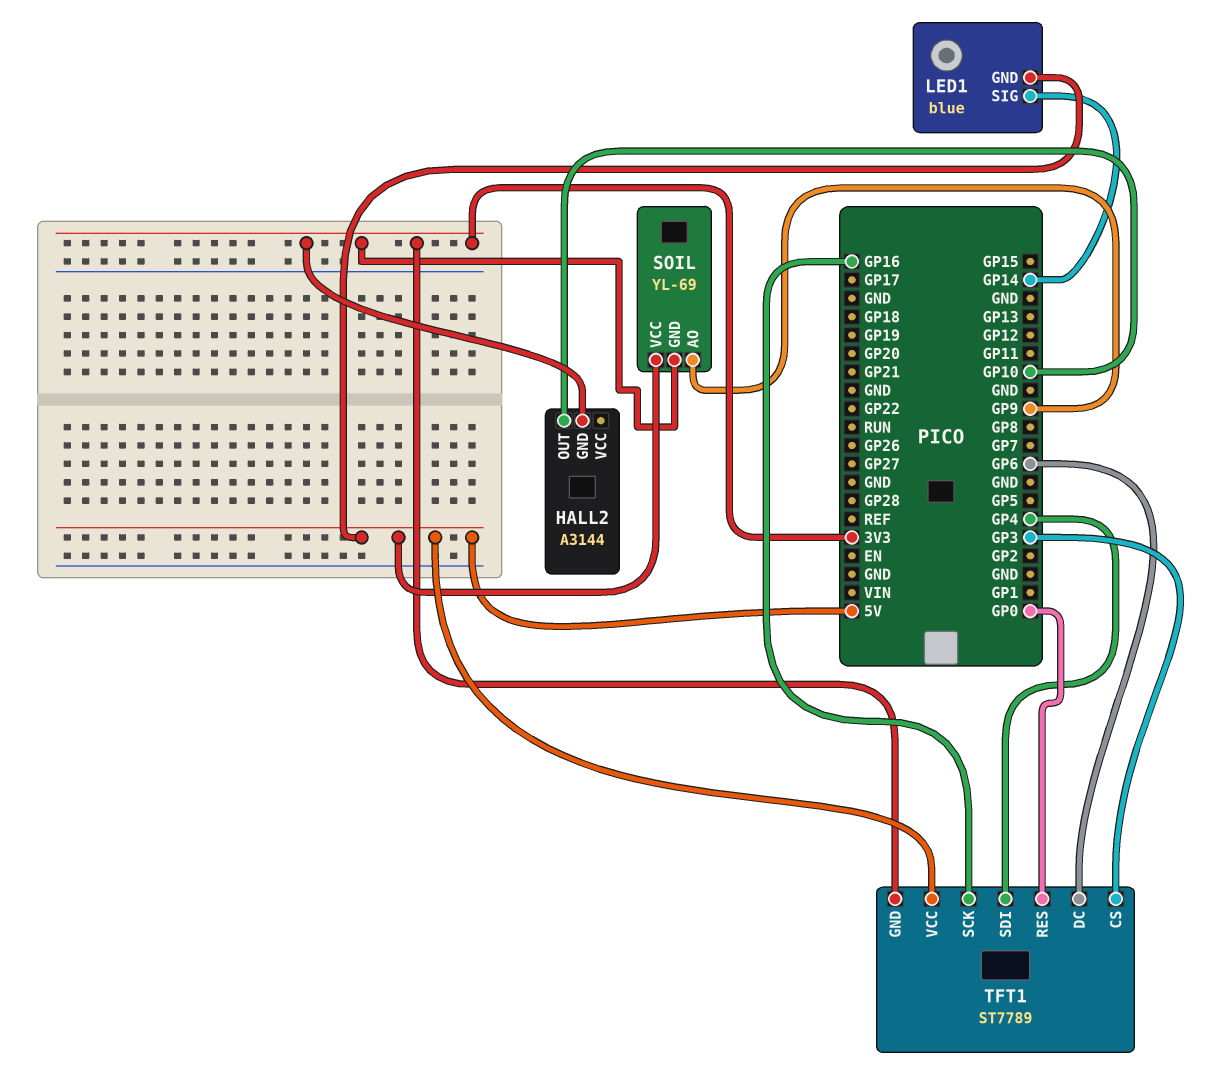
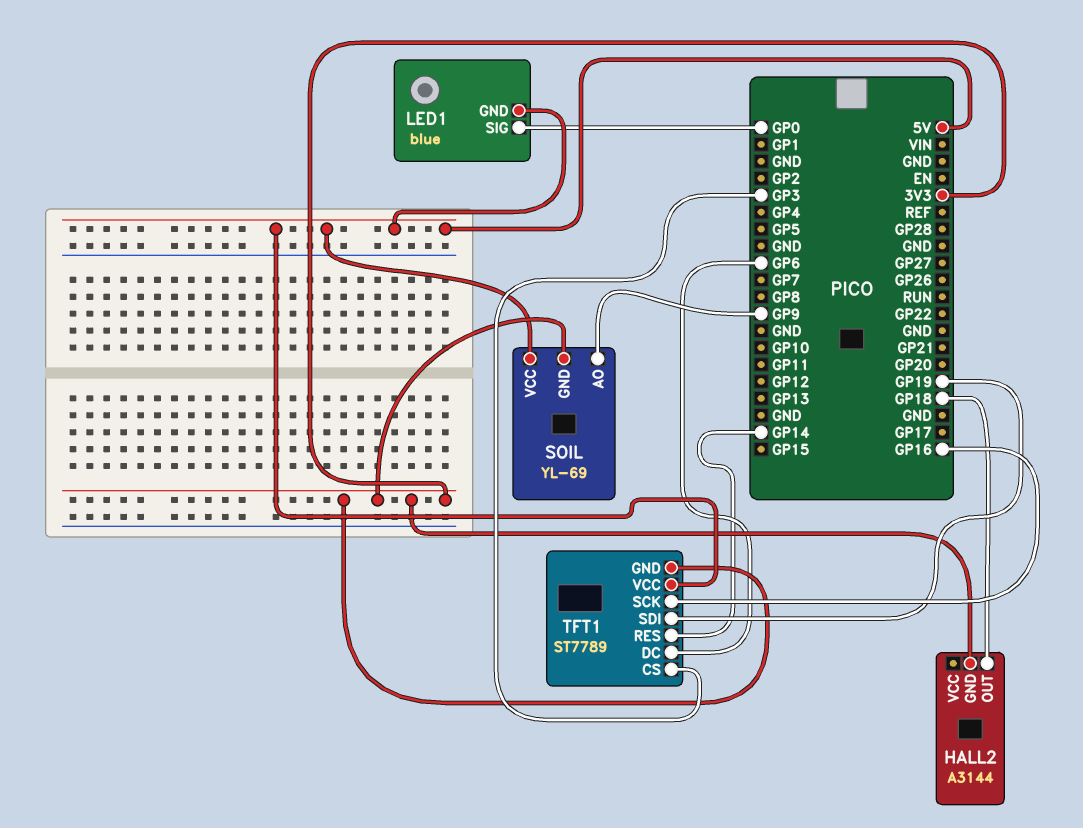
HALL2 pin OUT: GP10 -> GP18
LED1 pin SIG: GP14 -> GP0
TFT1 pin RES: GP0 -> GP14
TFT1 pin SDI: GP4 -> GP19

